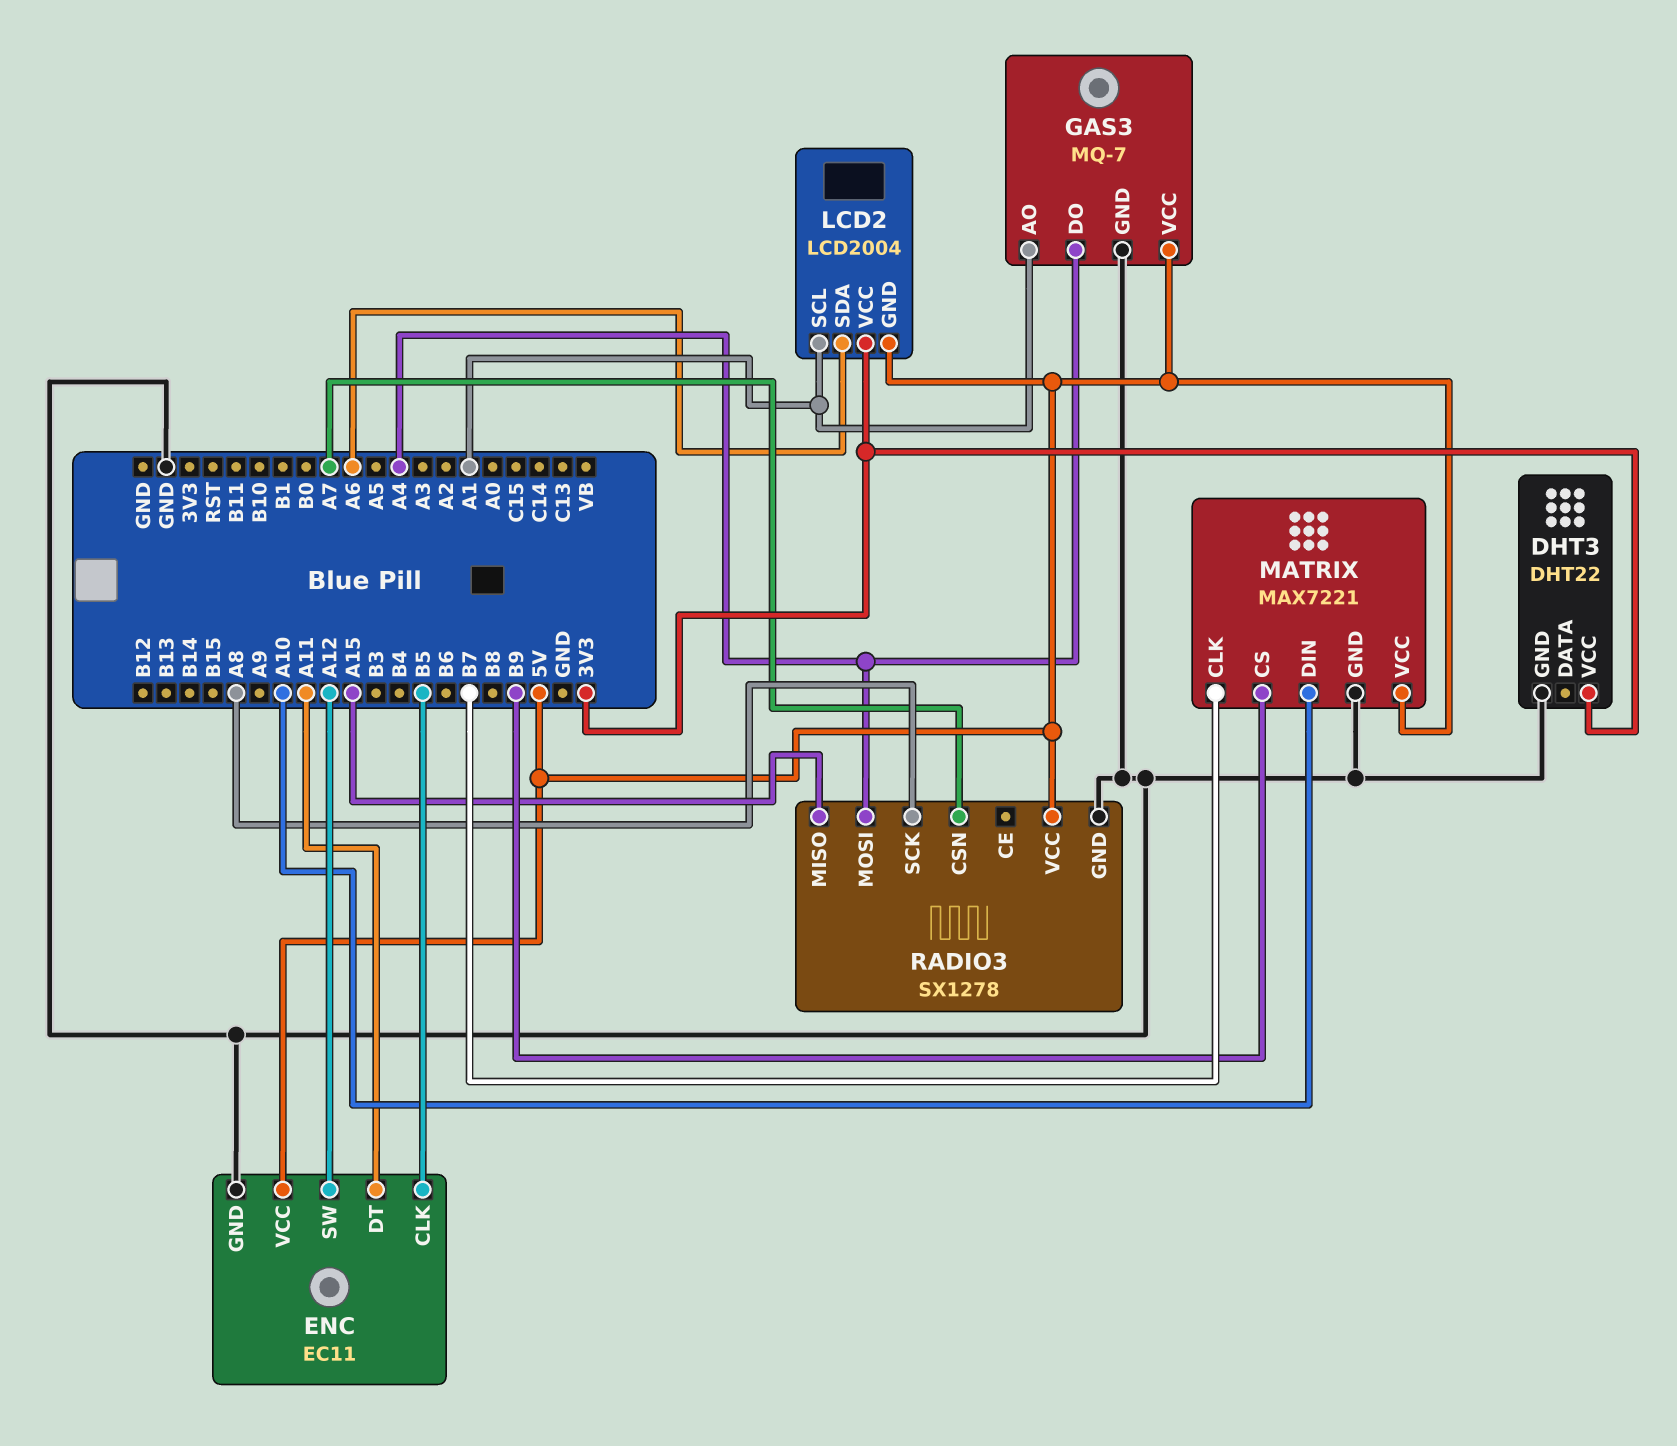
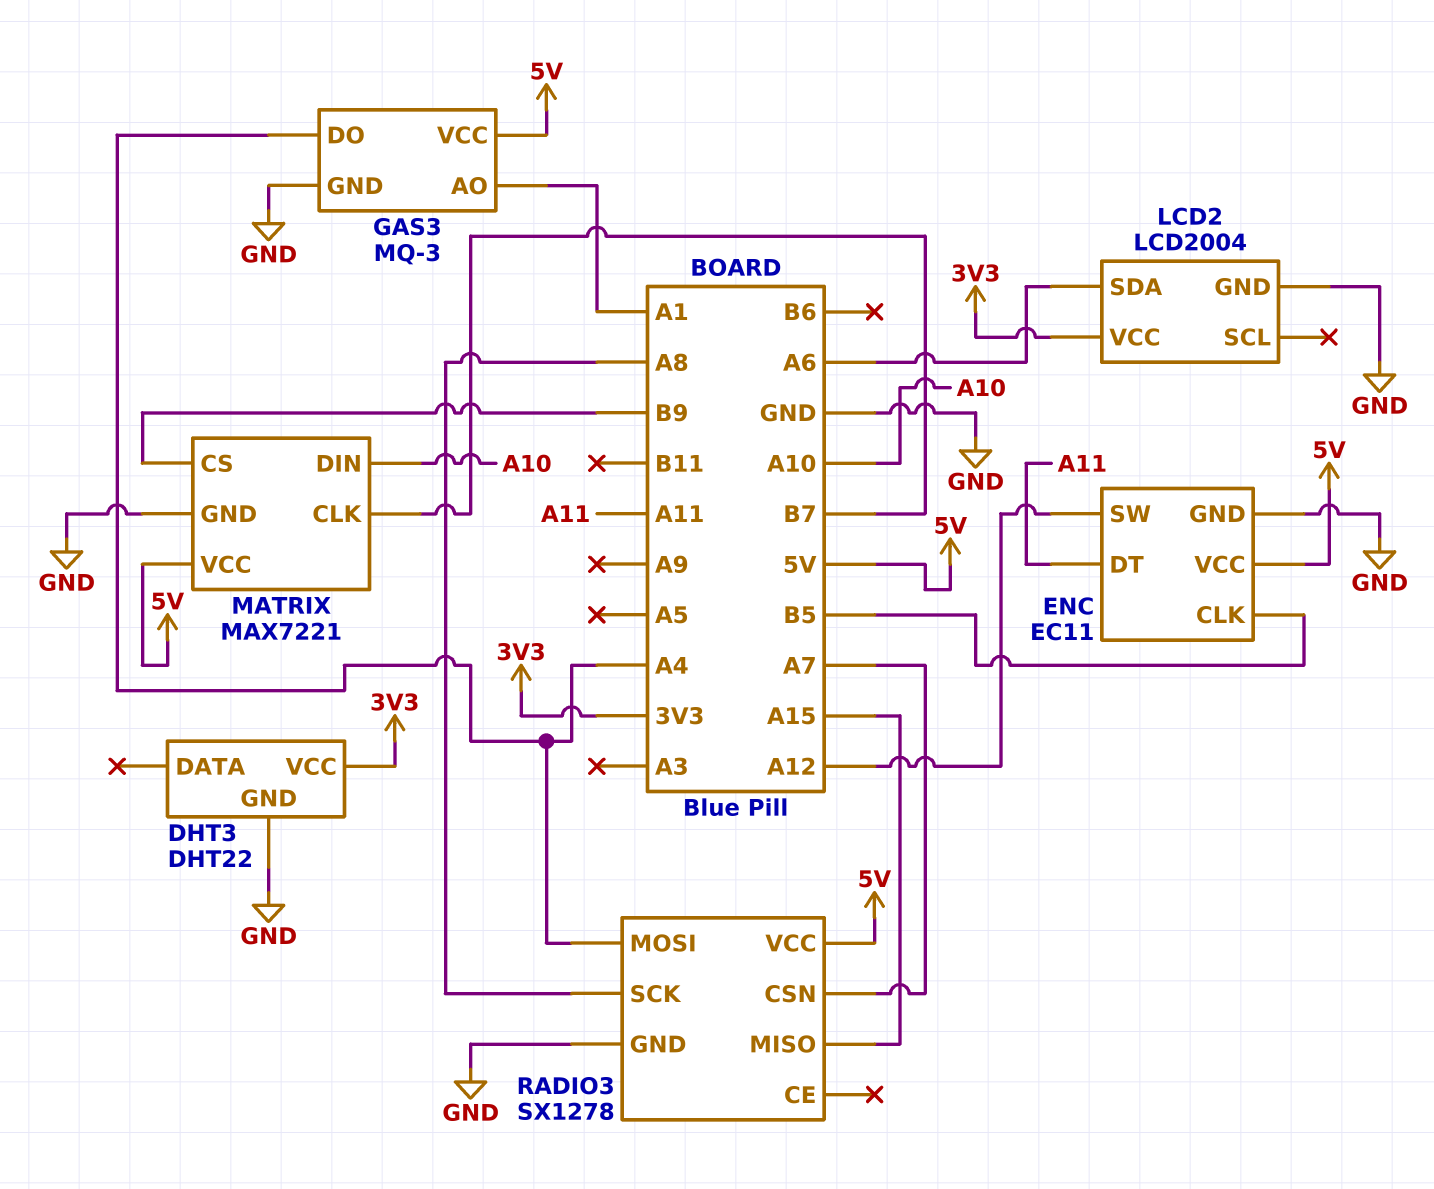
GAS3: MQ-7 -> MQ-3
LCD2 pin GND: 5V -> GND
LCD2 pin SCL: A1 -> none

